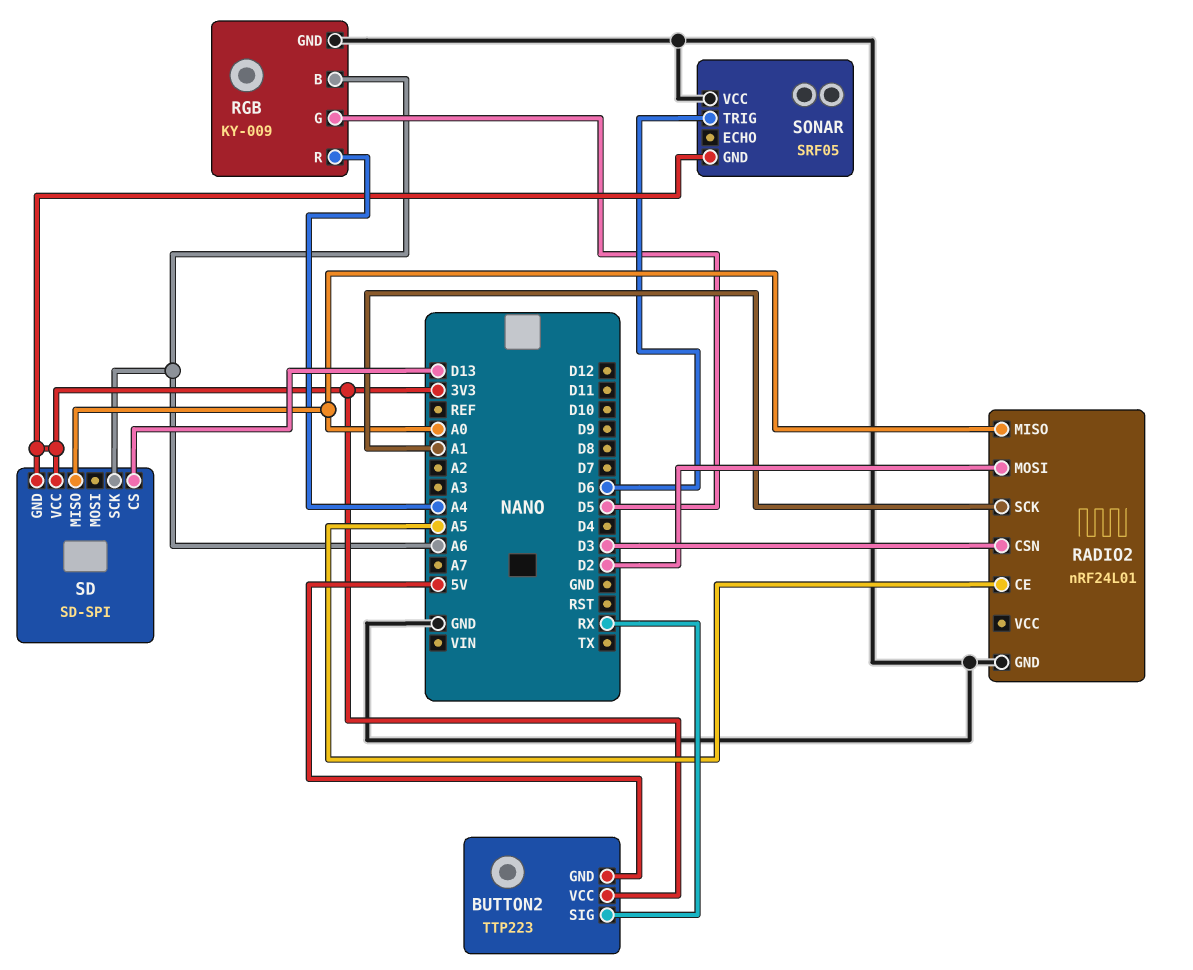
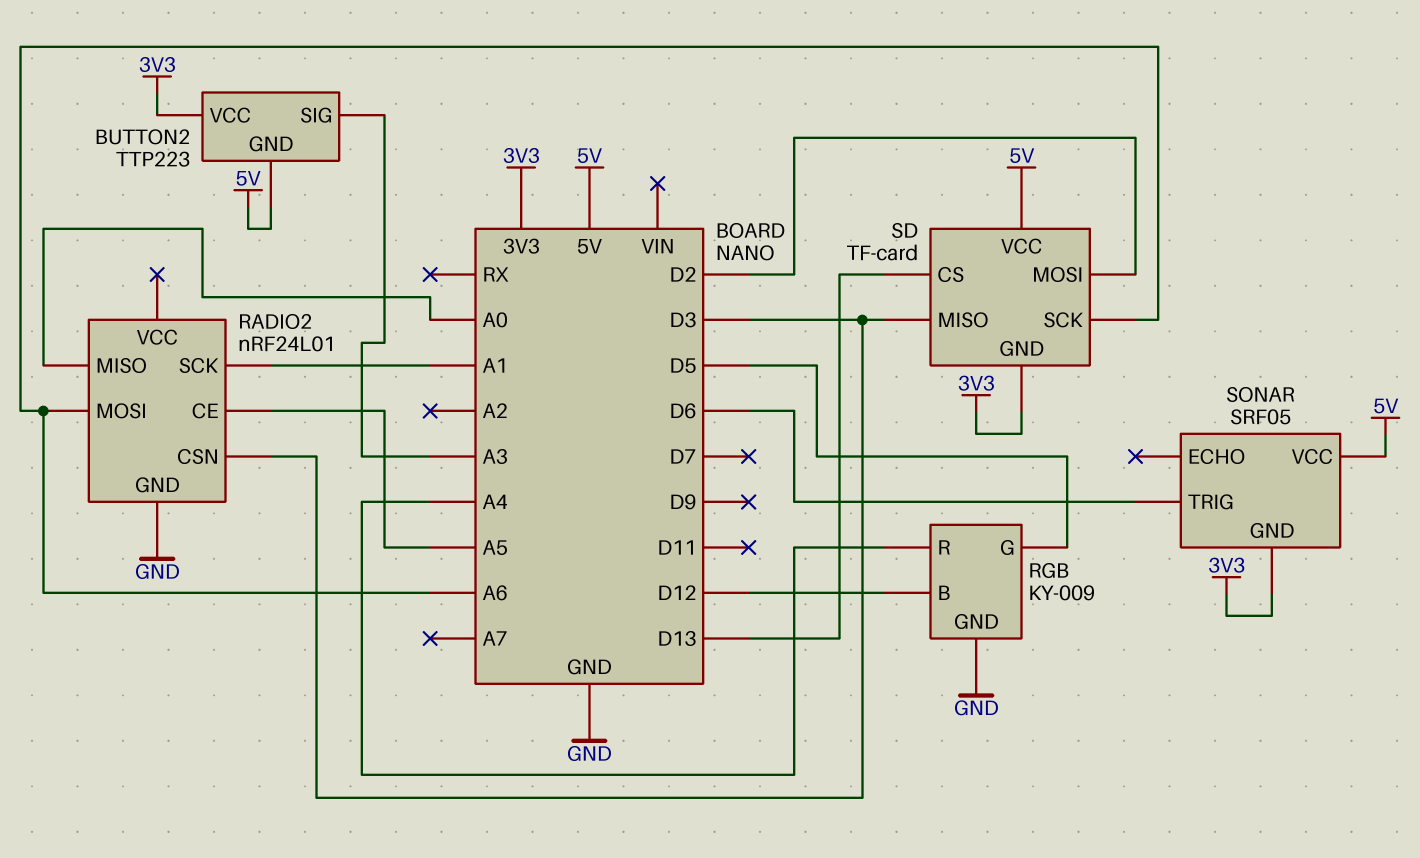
BUTTON2 pin SIG: RX -> A3
RADIO2 pin MOSI: D2 -> A6
RGB pin B: A6 -> D12
SD: SD-SPI -> TF-card
SD pin MISO: A0 -> D3
SD pin MOSI: none -> D2
SD pin VCC: 3V3 -> 5V
SONAR pin VCC: GND -> 5V

